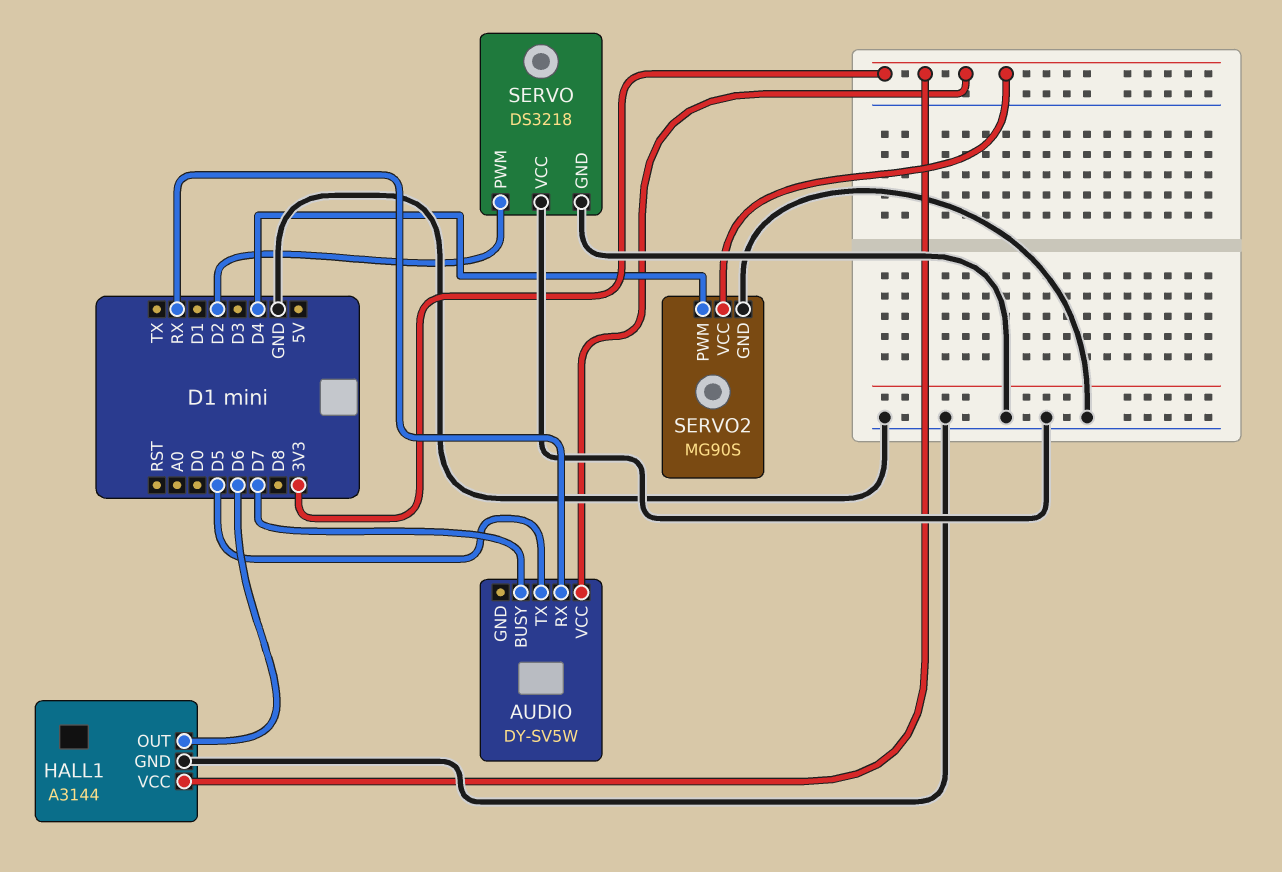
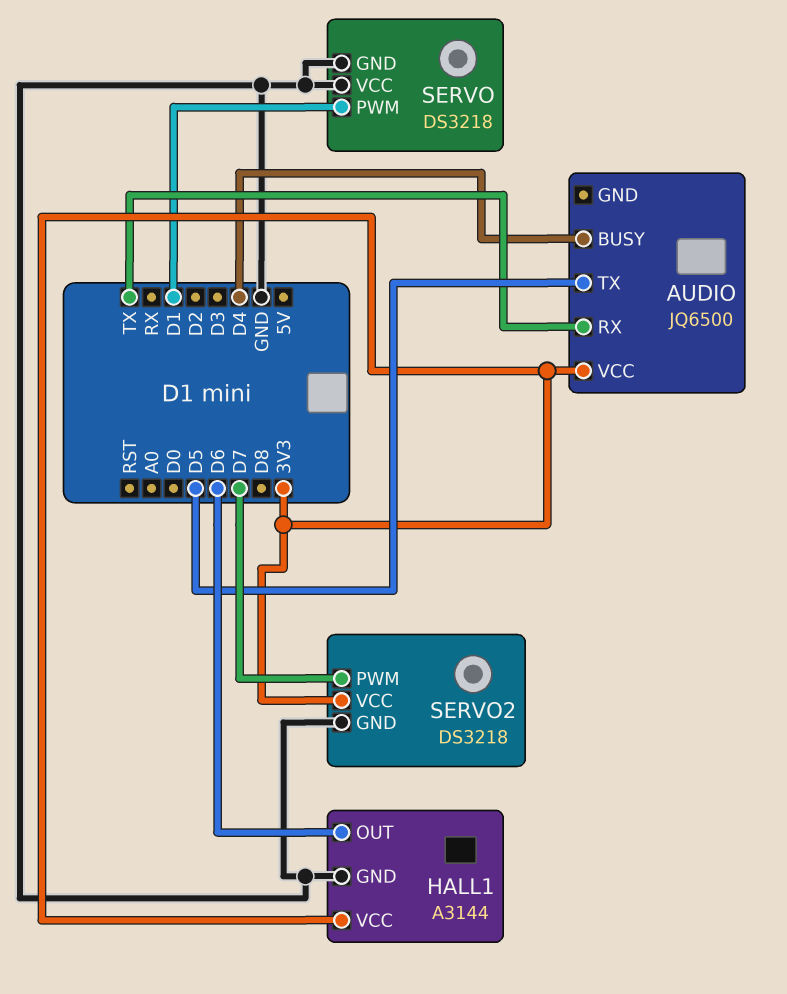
AUDIO: DY-SV5W -> JQ6500
AUDIO pin BUSY: D7 -> D4
AUDIO pin RX: RX -> TX
SERVO pin PWM: D2 -> D1
SERVO2: MG90S -> DS3218
SERVO2 pin PWM: D4 -> D7

